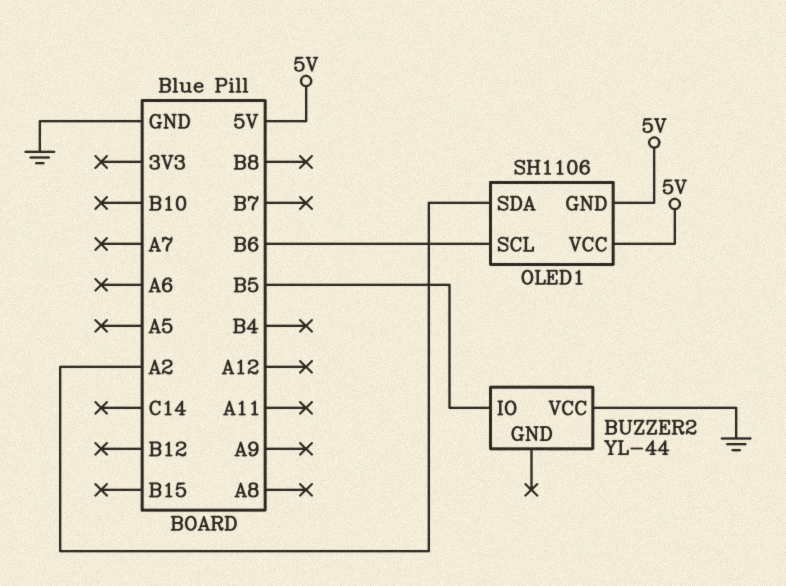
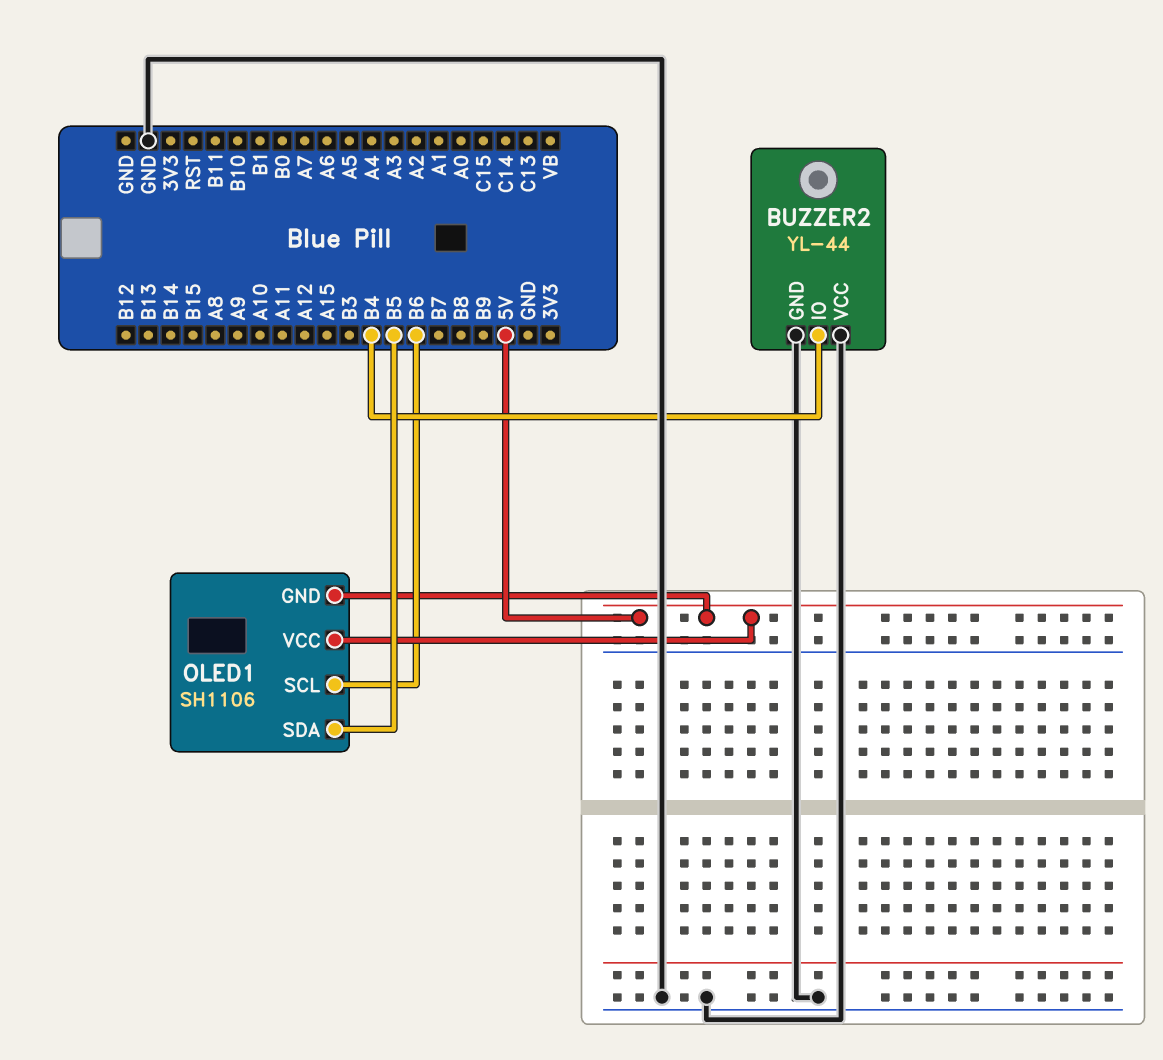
BUZZER2 pin GND: none -> GND
BUZZER2 pin IO: B5 -> B4
OLED1 pin SDA: A2 -> B5

